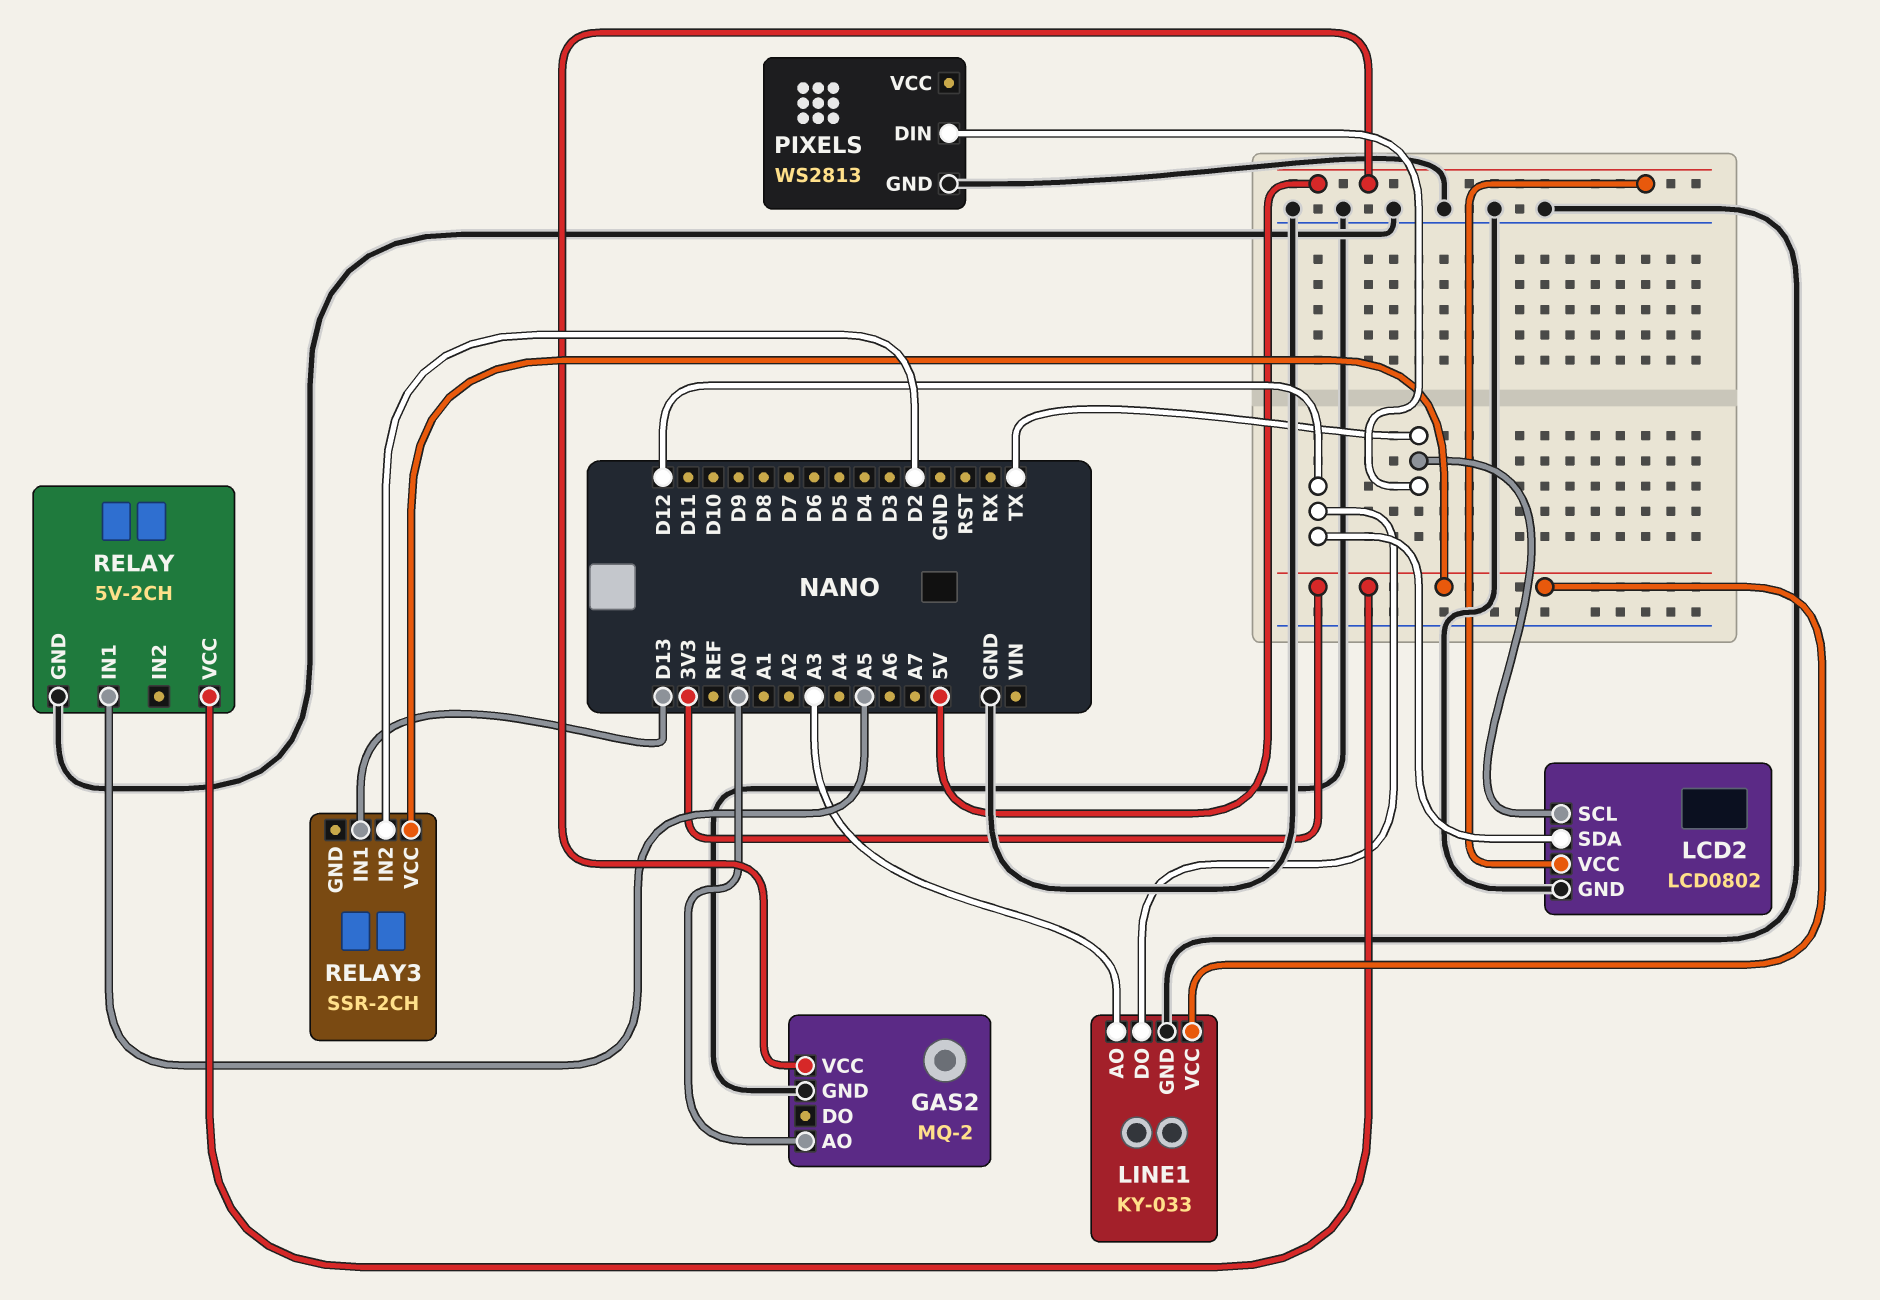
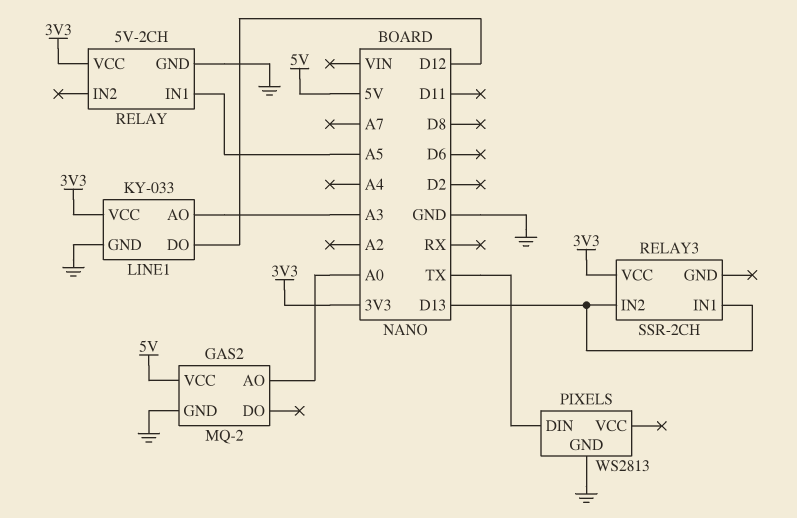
LCD2: LCD0802 -> none
LCD2 pin GND: GND -> none
LCD2 pin SCL: TX -> none
LCD2 pin SDA: D12 -> none
LCD2 pin VCC: 5V -> none
RELAY3 pin IN2: D2 -> D13

